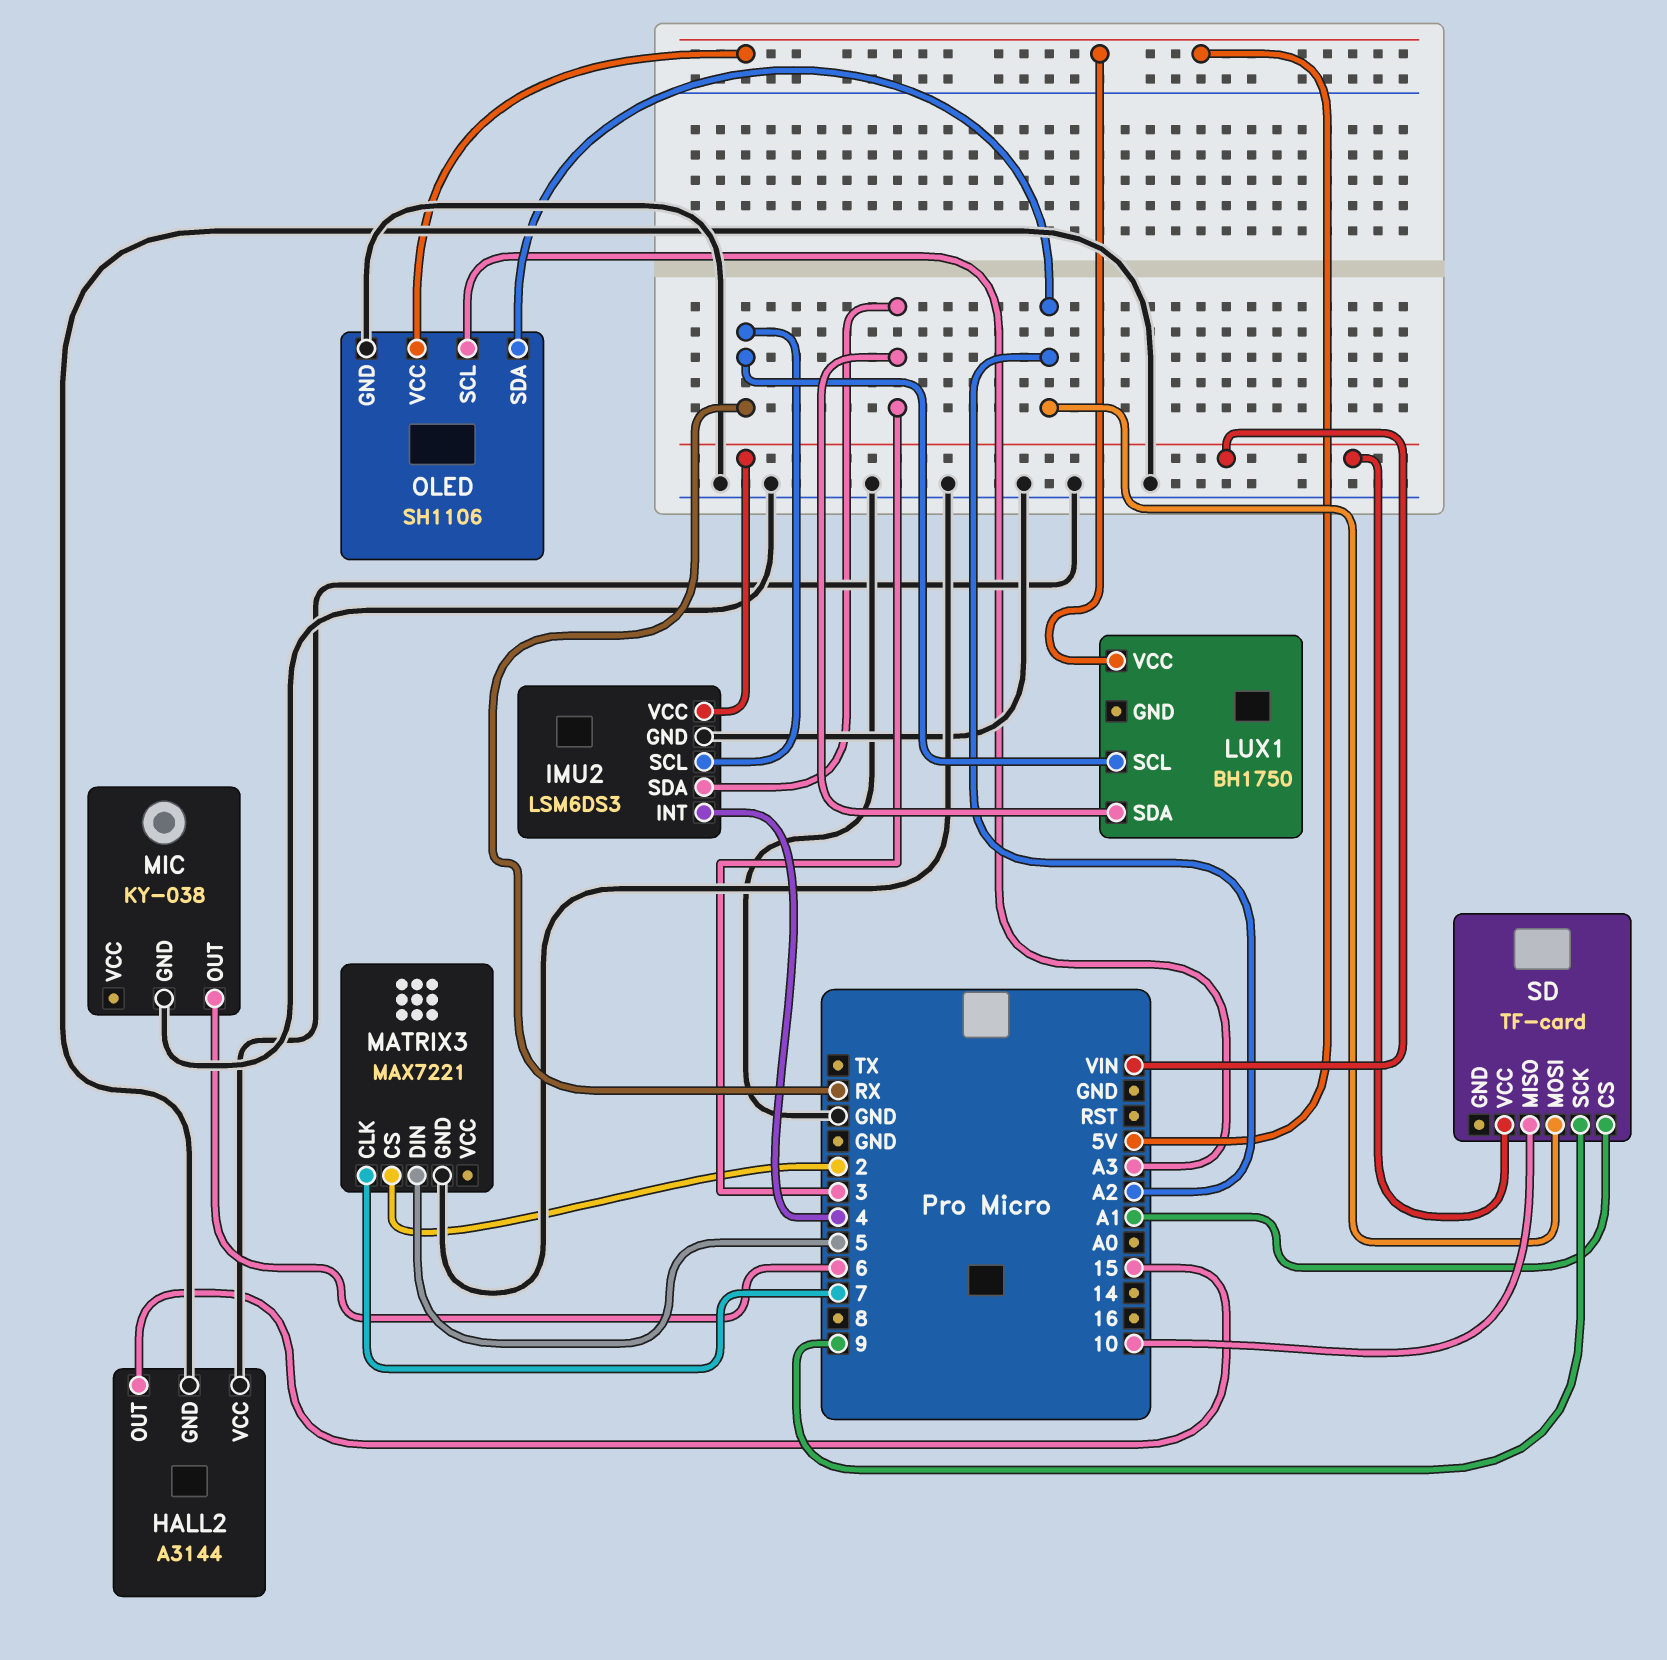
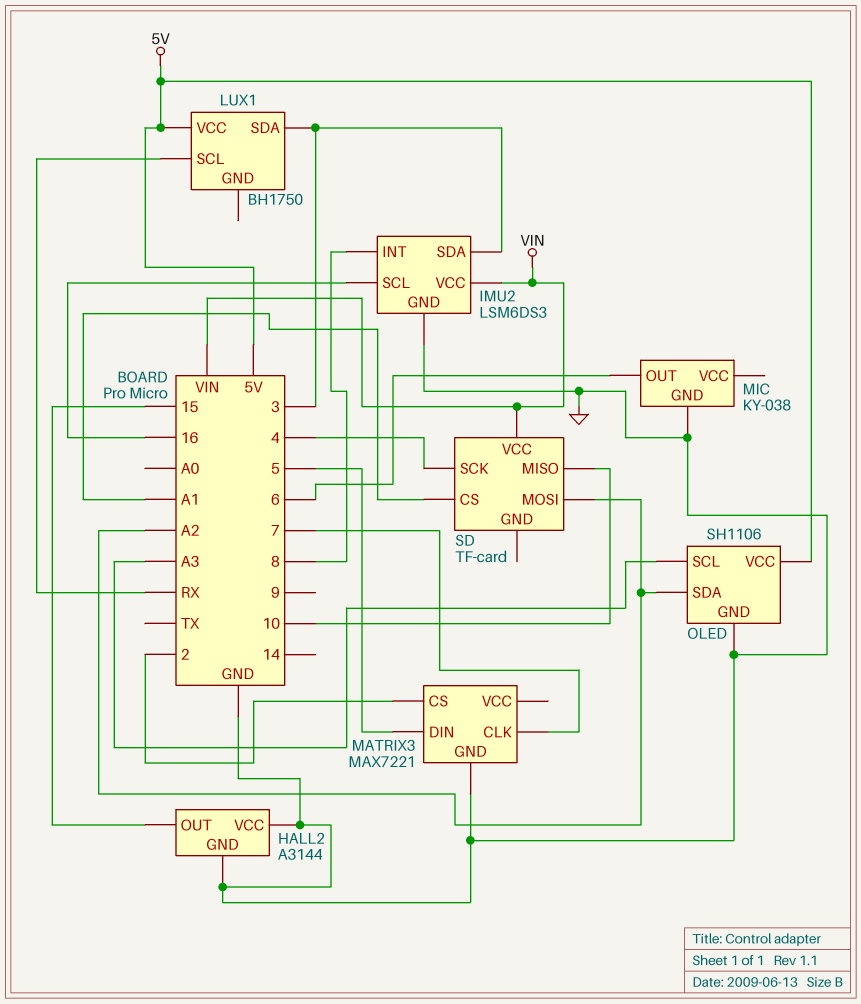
IMU2 pin INT: 4 -> 8
IMU2 pin SCL: RX -> 16
SD pin SCK: 9 -> 4

